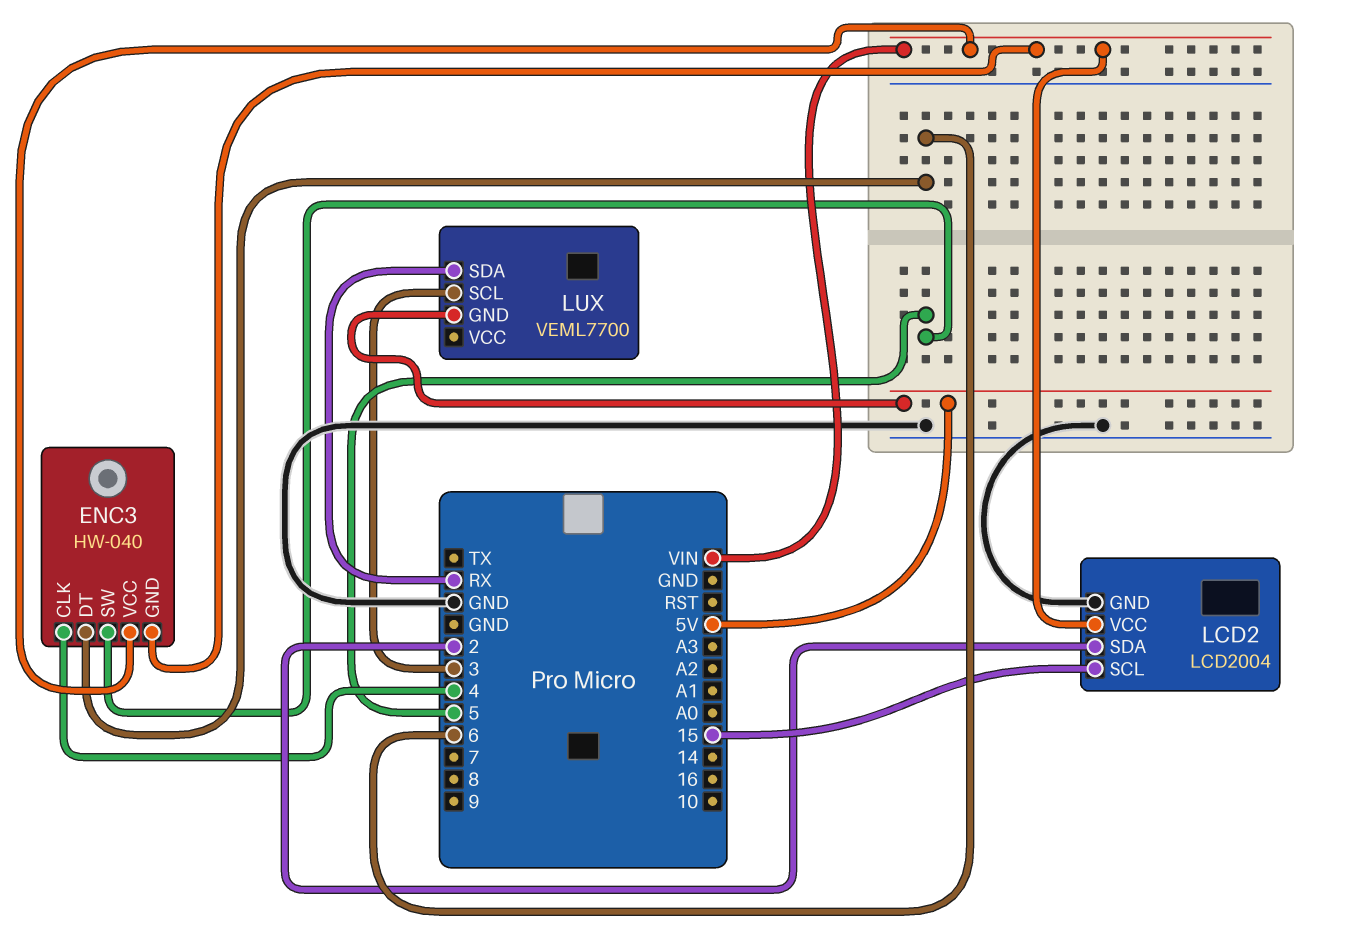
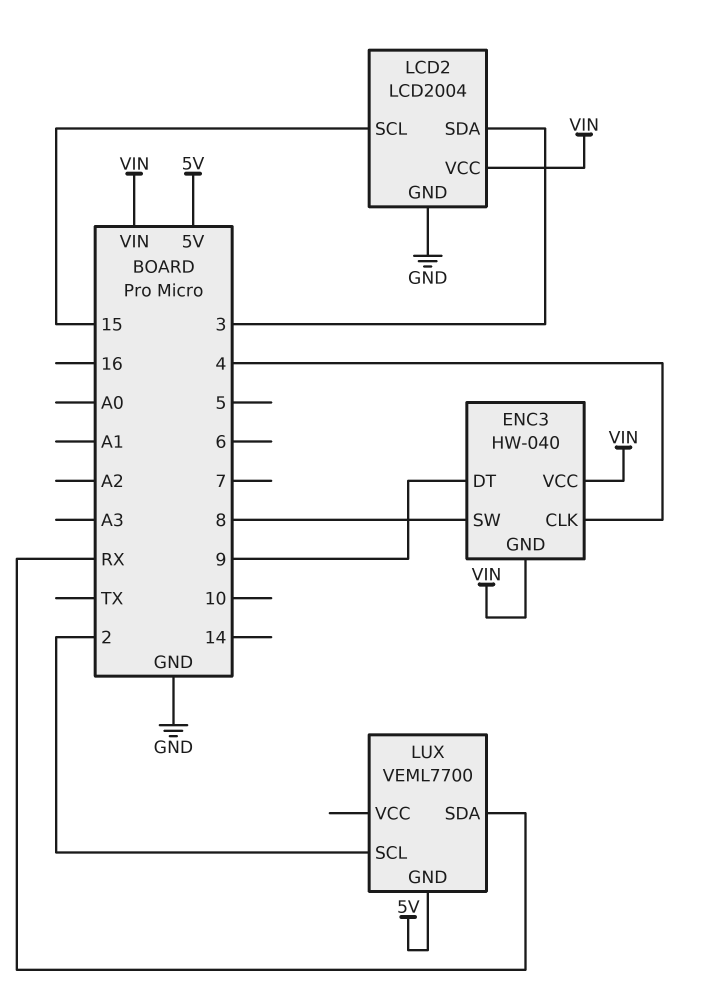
ENC3 pin DT: 6 -> 9
ENC3 pin SW: 5 -> 8
LCD2 pin SDA: 2 -> 3
LUX pin SCL: 3 -> 2

